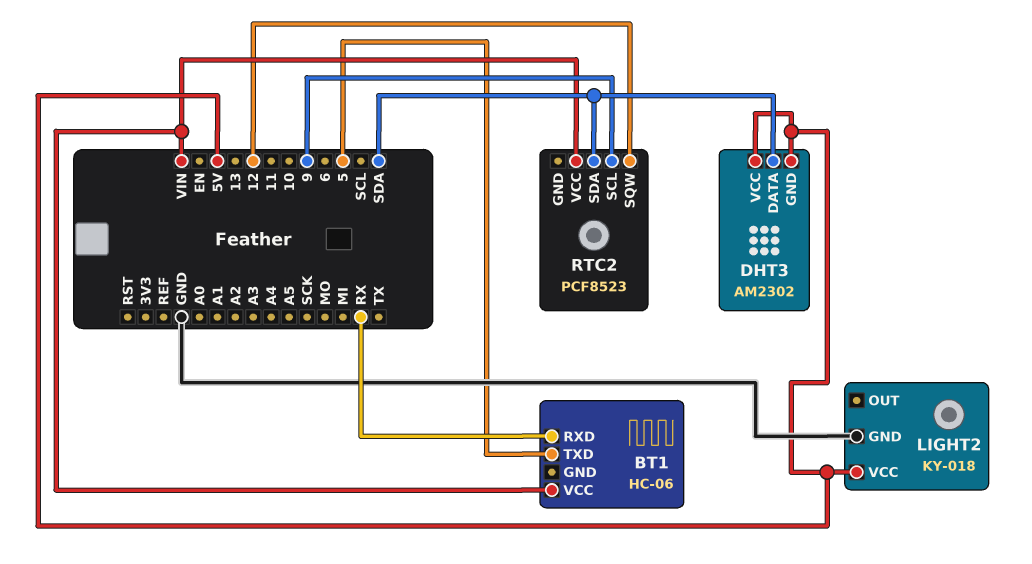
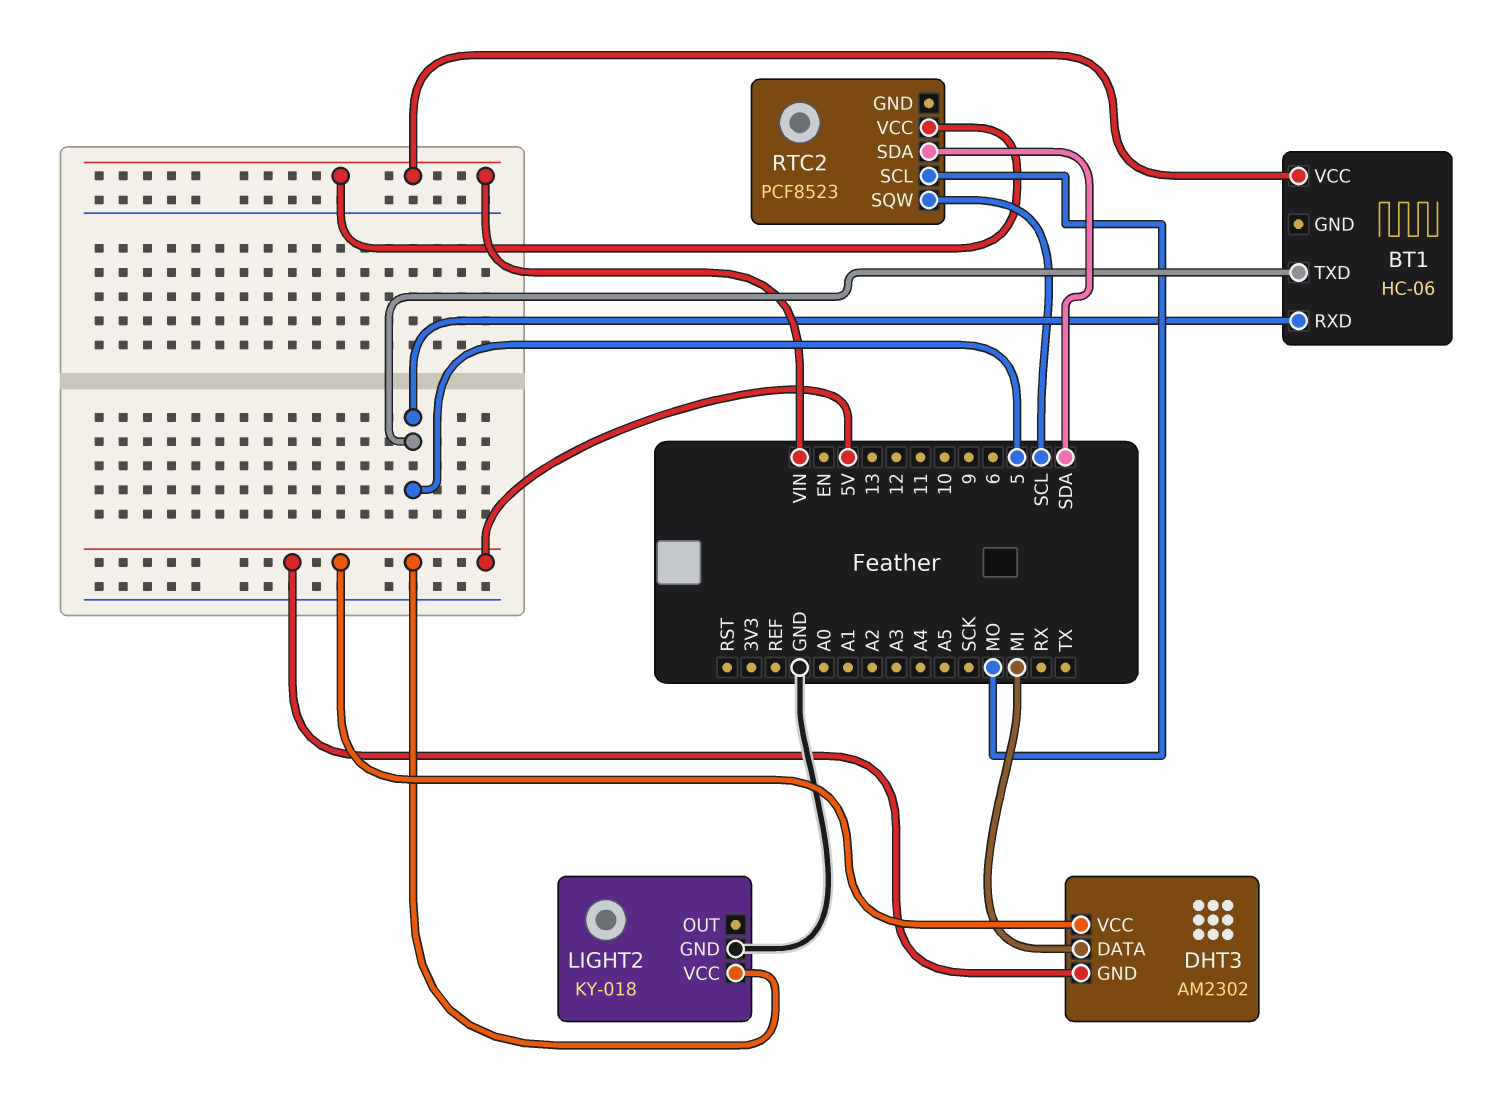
BT1 pin RXD: RX -> 5
DHT3 pin DATA: SDA -> MI
RTC2 pin SCL: 9 -> MO
RTC2 pin SQW: 12 -> SCL

